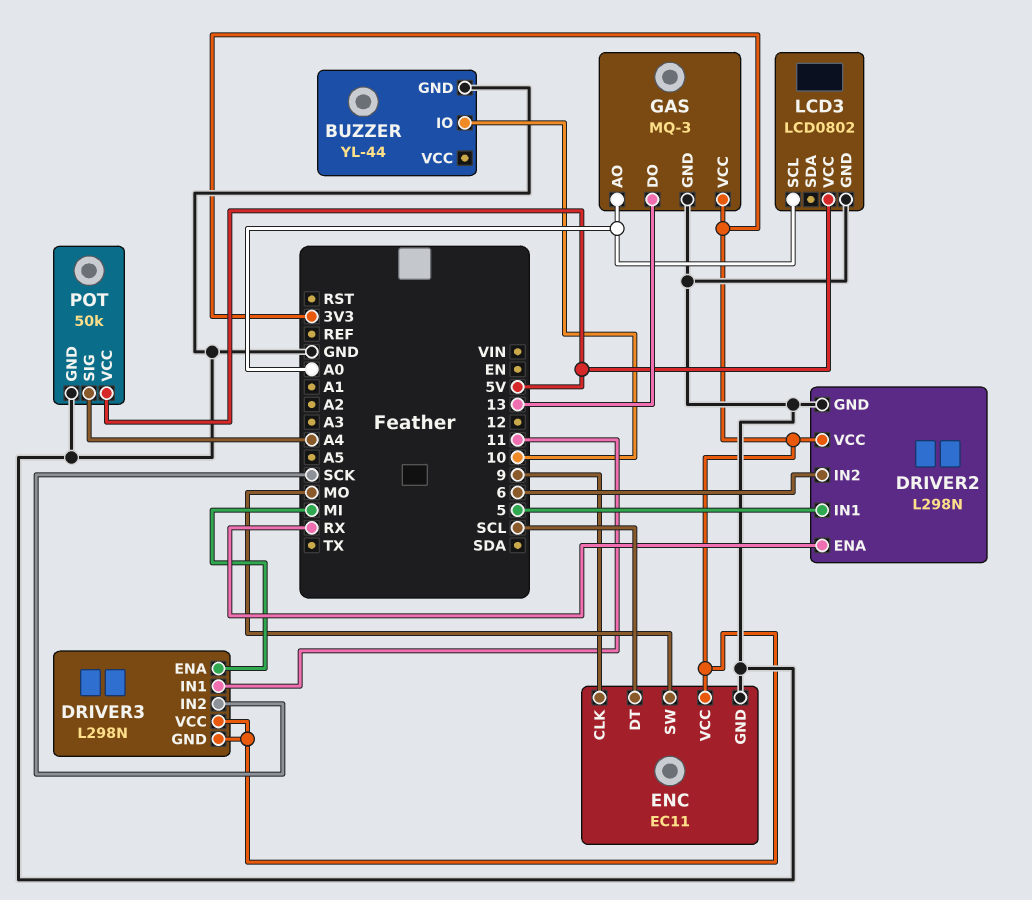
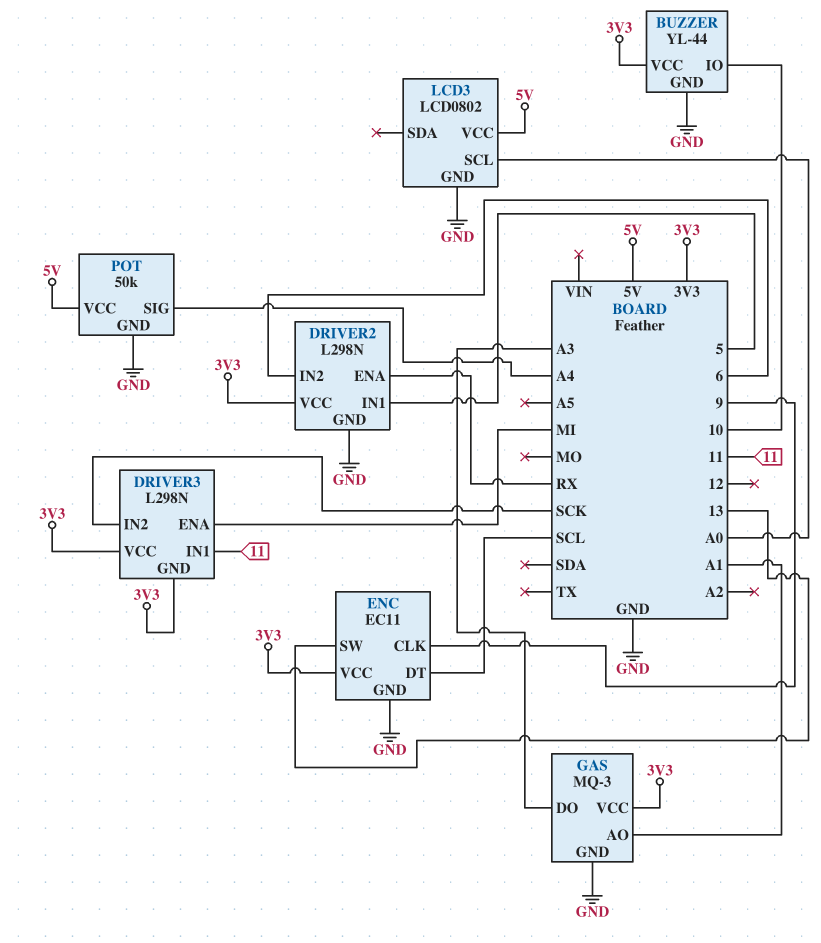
BUZZER pin VCC: none -> 3V3
ENC pin SW: MO -> 13
GAS pin AO: A0 -> A1
GAS pin DO: 13 -> A3

